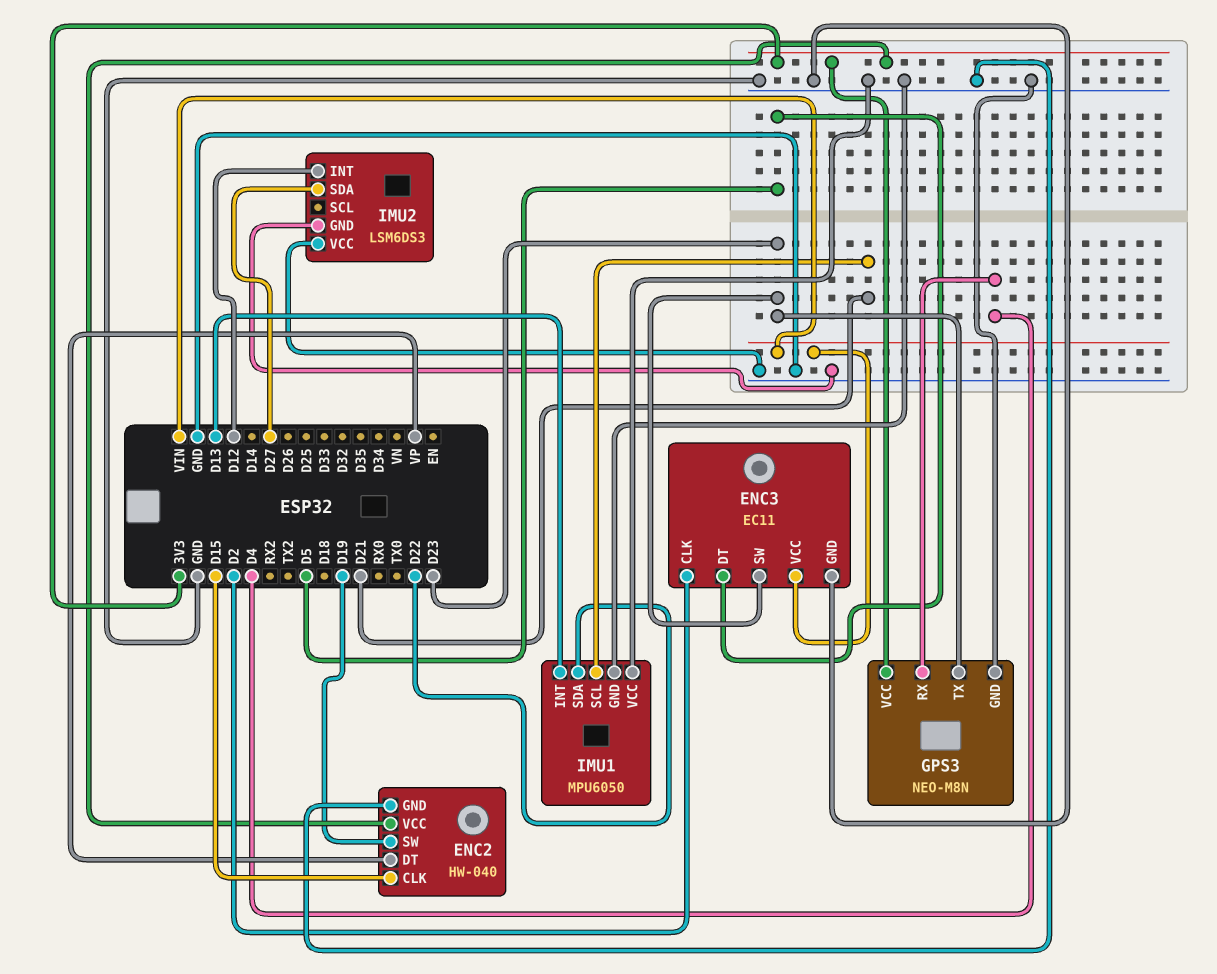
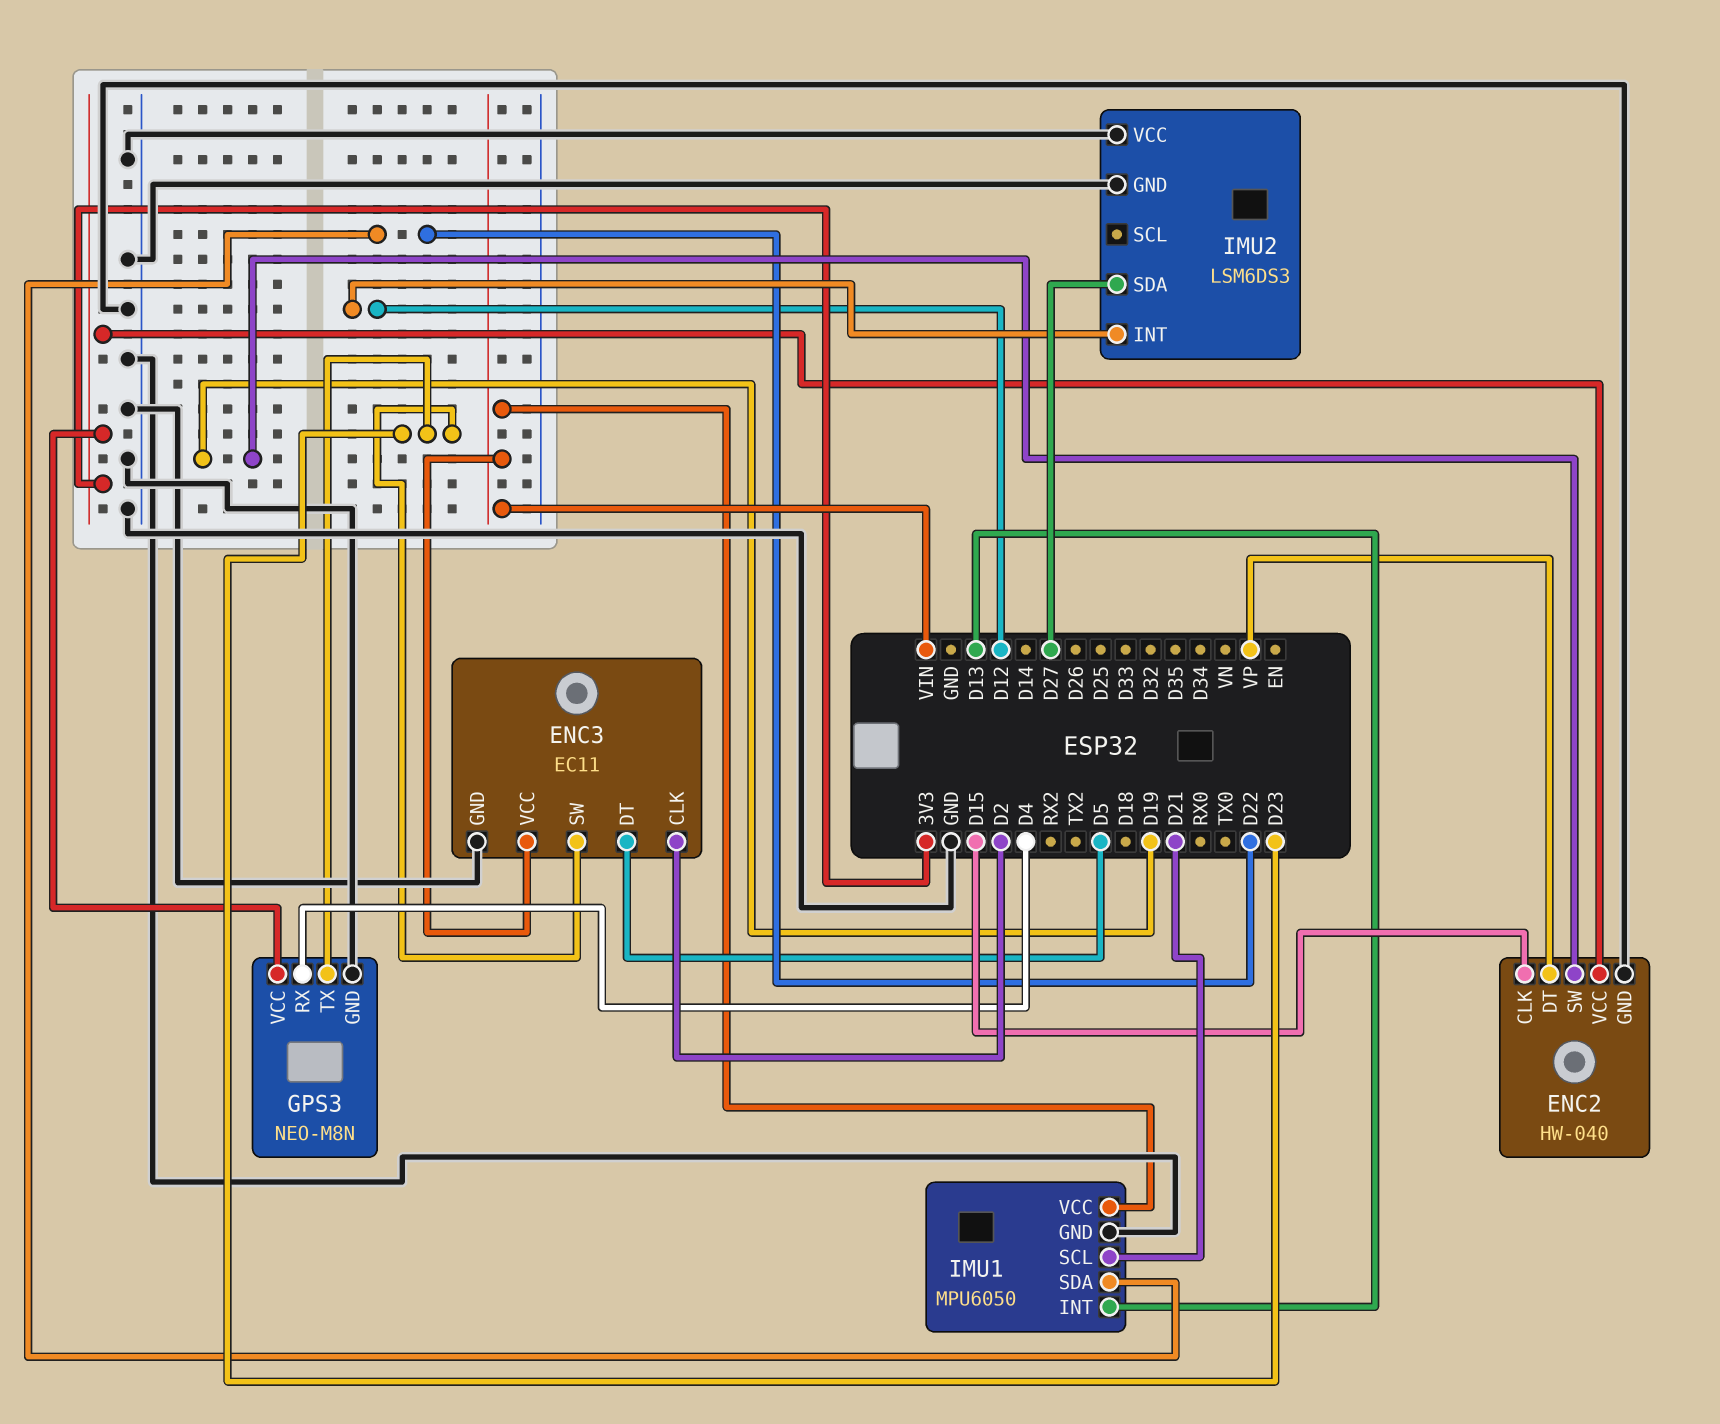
IMU1 pin VCC: GND -> VIN

